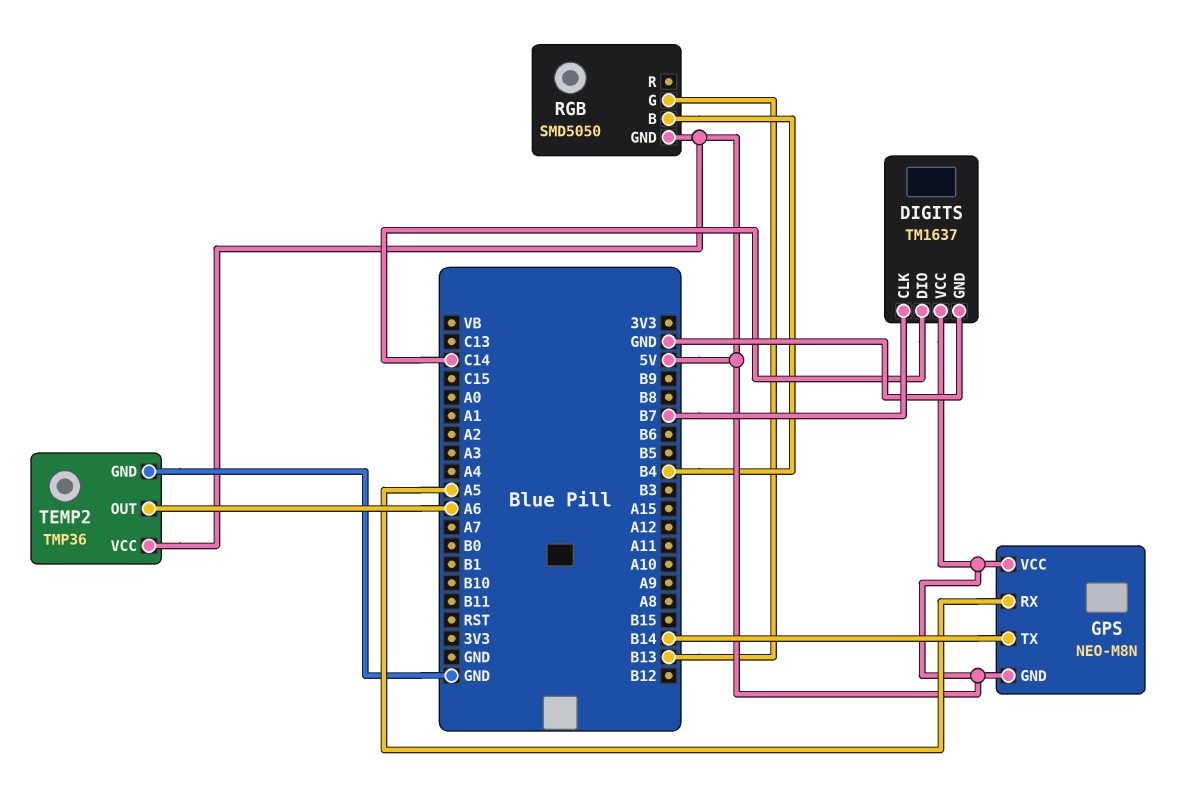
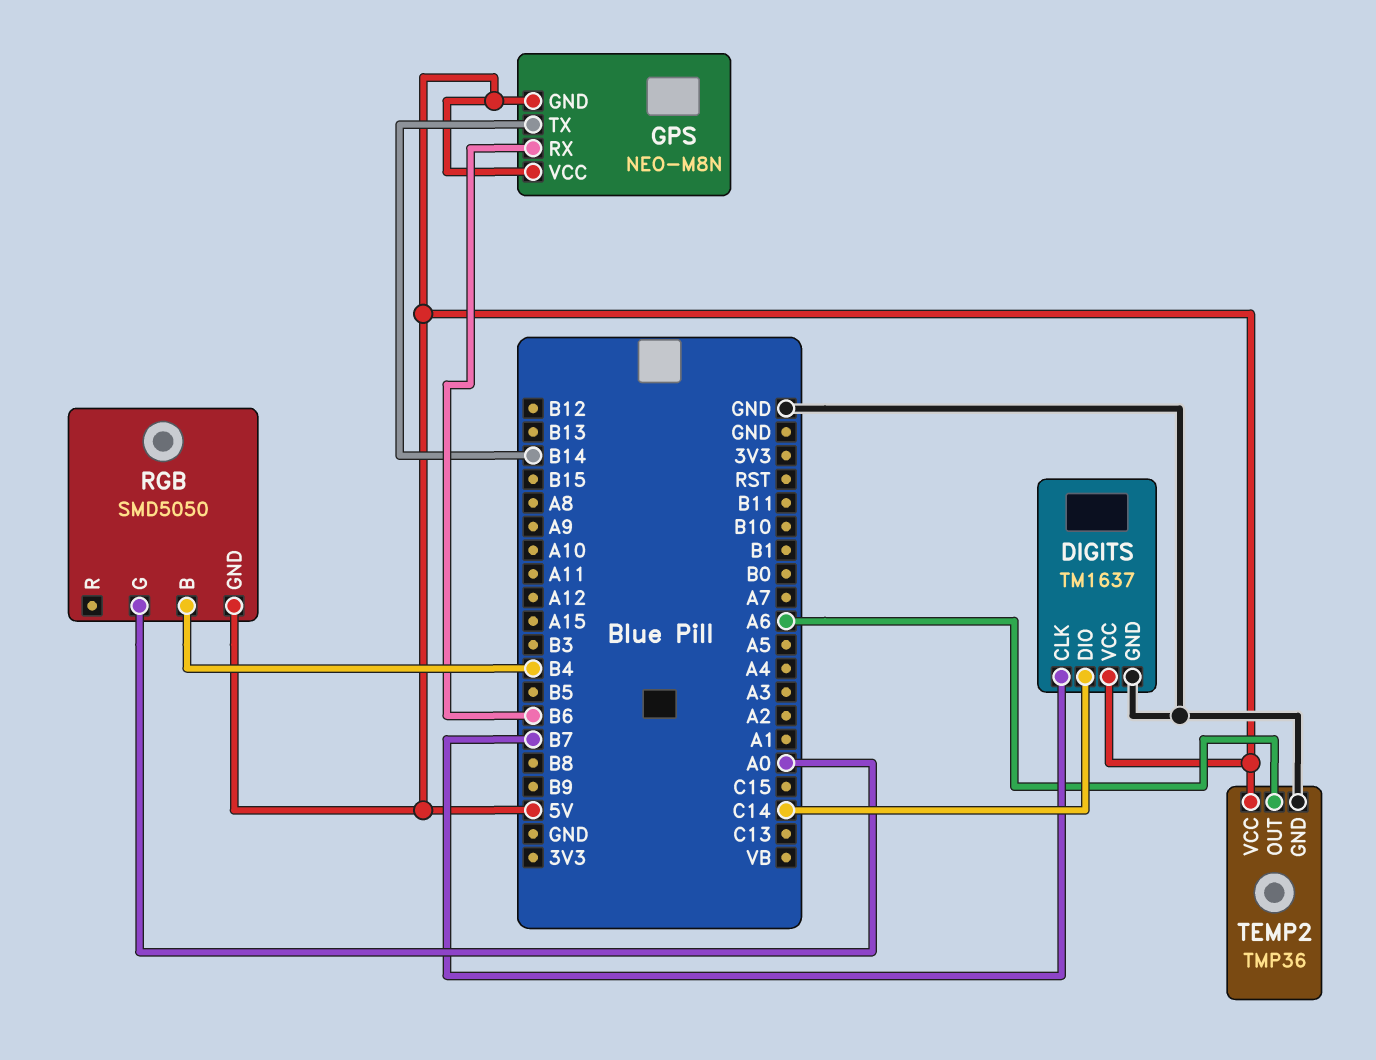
GPS pin RX: A5 -> B6
RGB pin G: B13 -> A0

